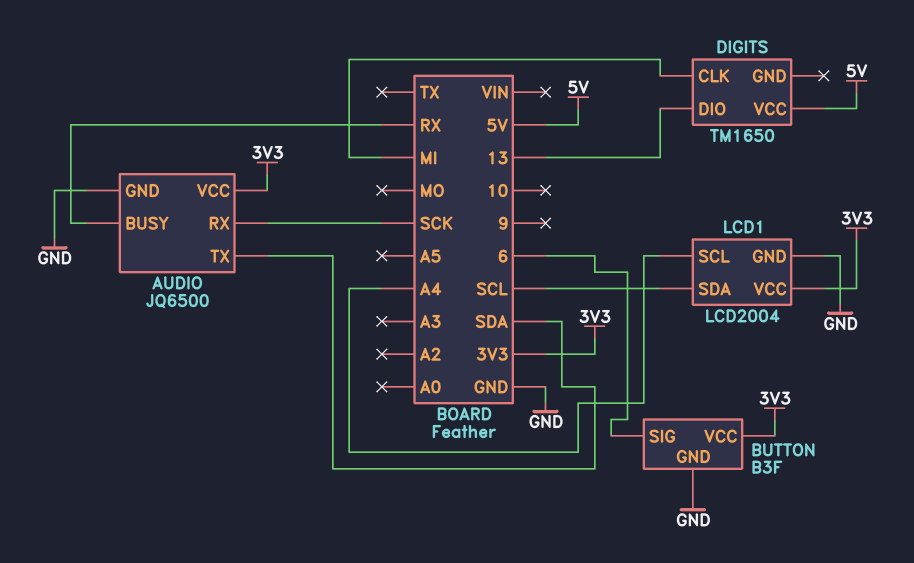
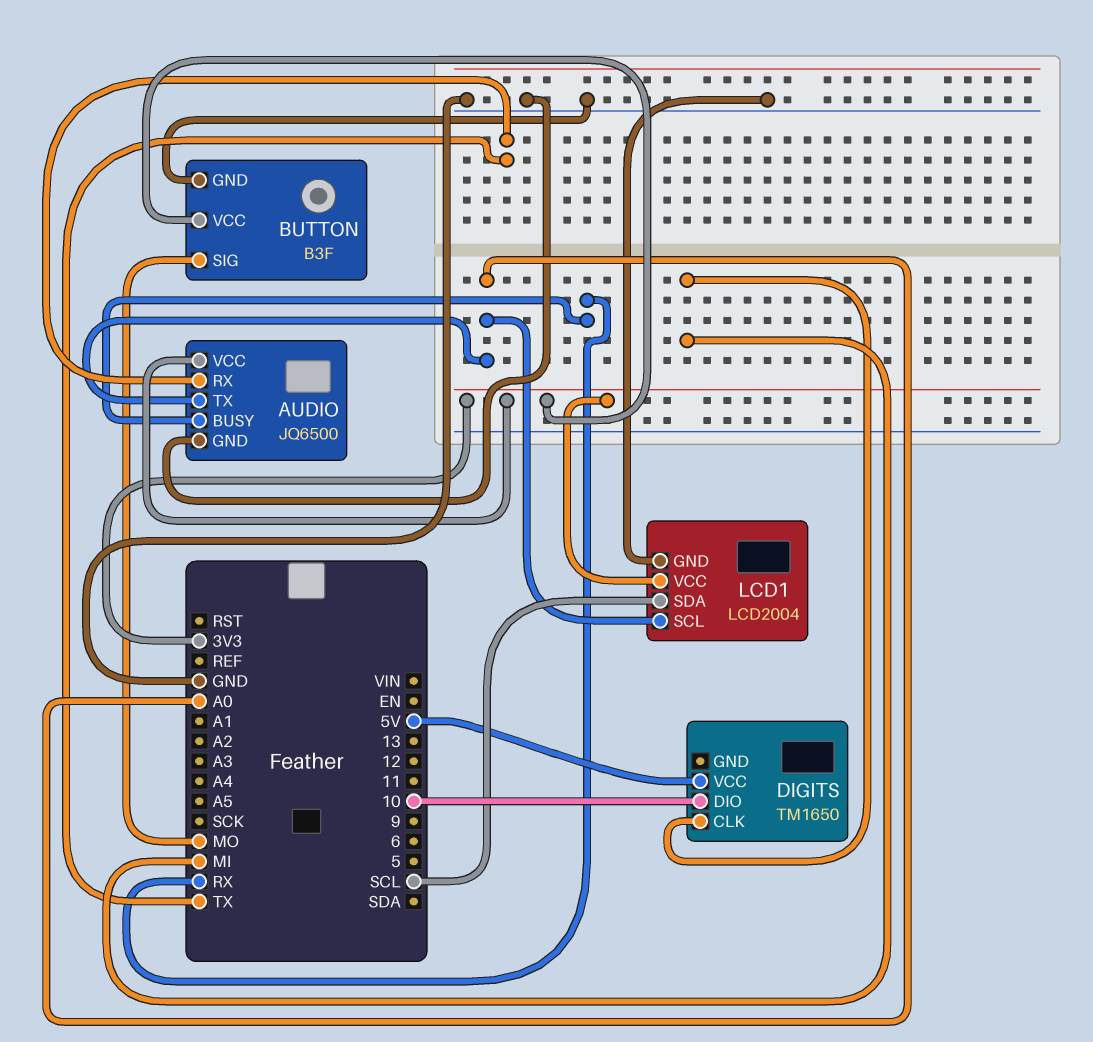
AUDIO pin RX: SCK -> TX
AUDIO pin TX: SDA -> A0
BUTTON pin SIG: 6 -> MO
DIGITS pin DIO: 13 -> 10
LCD1 pin SCL: A4 -> A0

